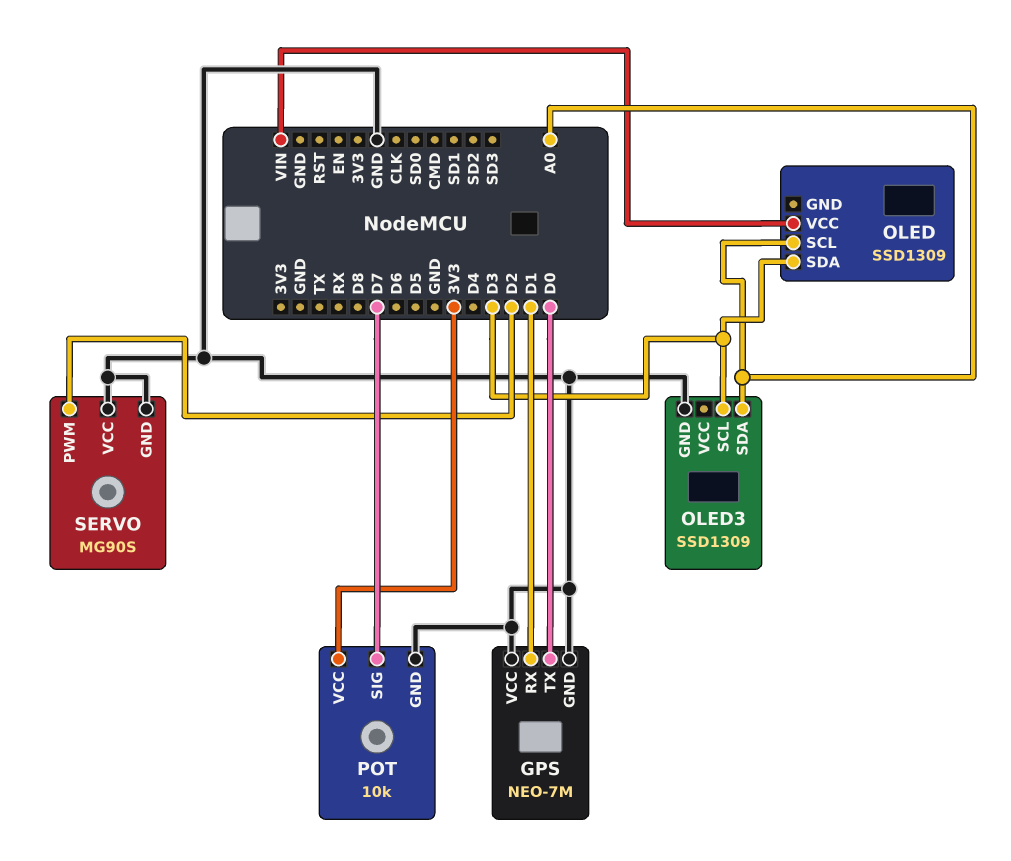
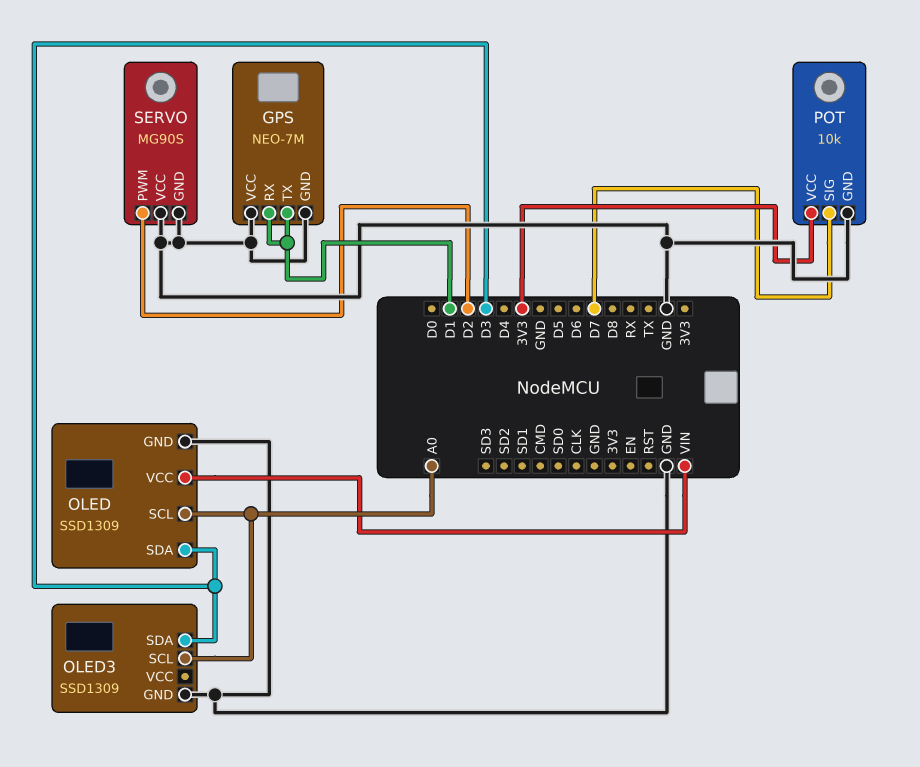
GPS pin TX: D0 -> D1
OLED pin GND: none -> GND
OLED3 pin SCL: D3 -> A0
OLED3 pin SDA: A0 -> D3

